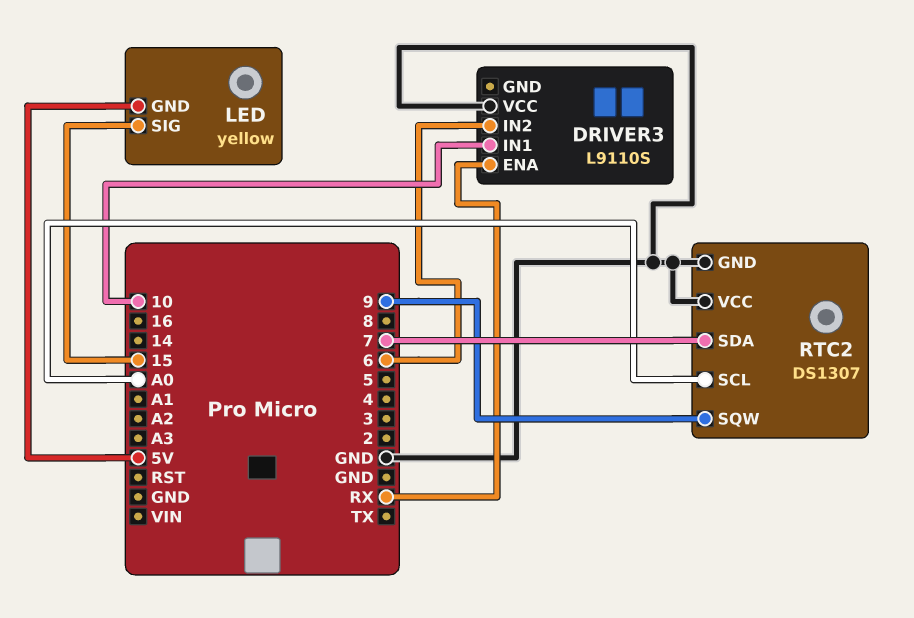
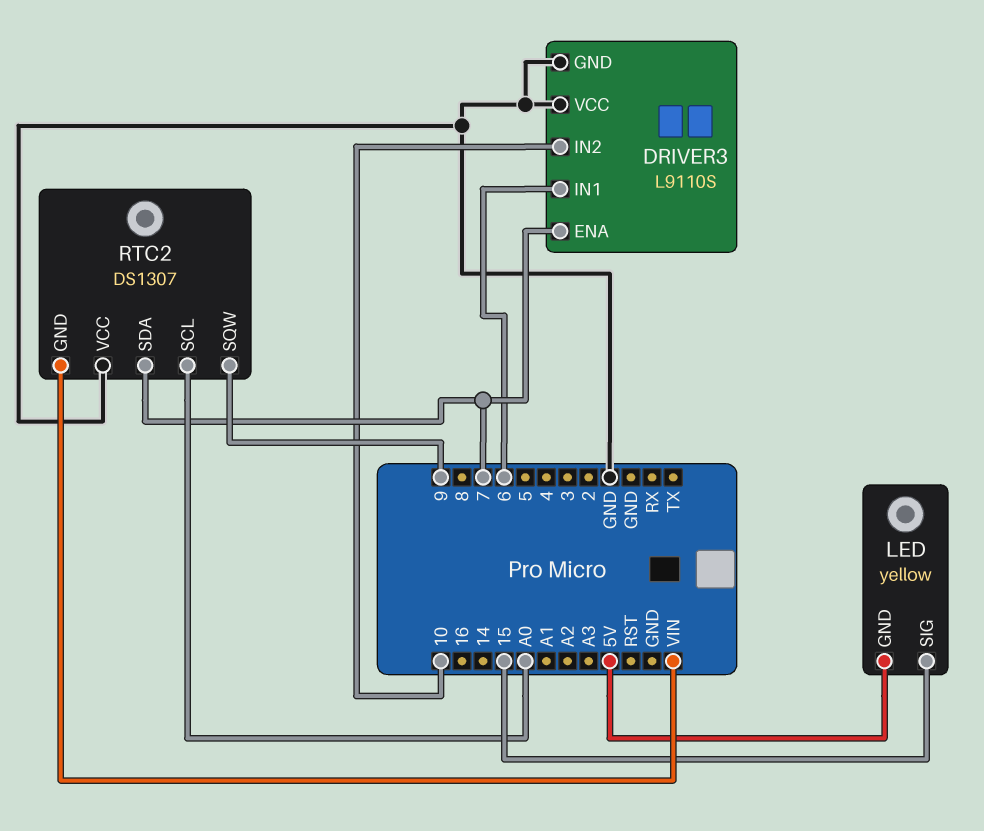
DRIVER3 pin ENA: RX -> 7
DRIVER3 pin GND: none -> GND
DRIVER3 pin IN1: 10 -> 6
DRIVER3 pin IN2: 6 -> 10
RTC2 pin GND: GND -> VIN

